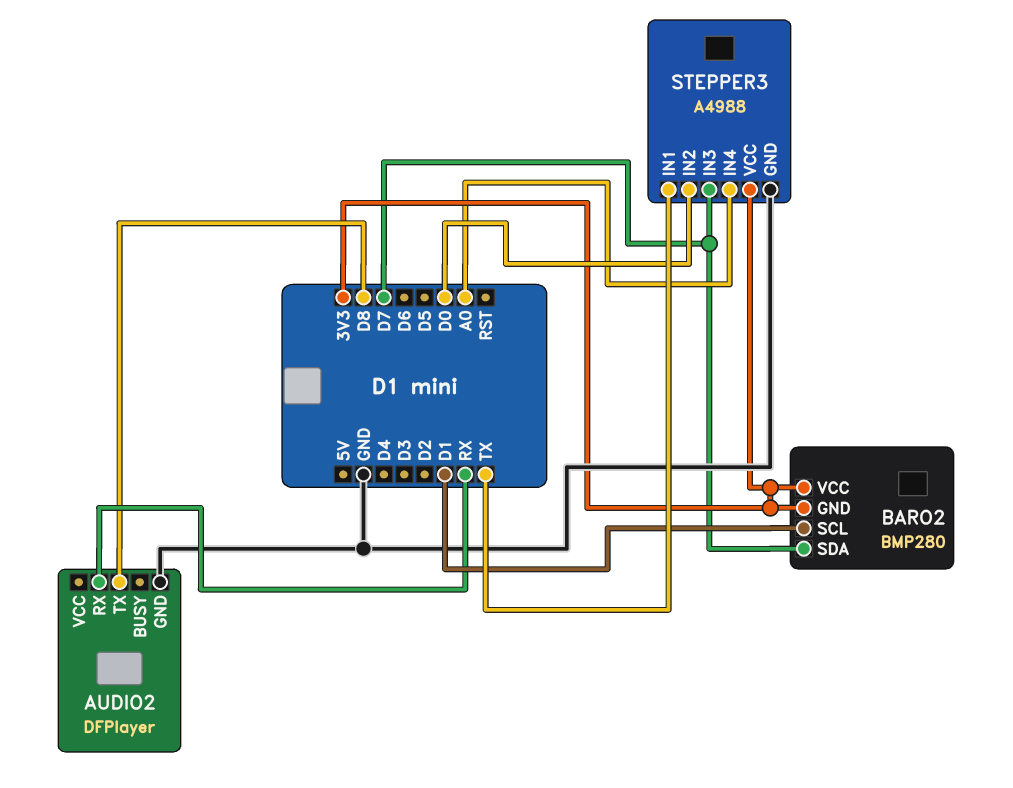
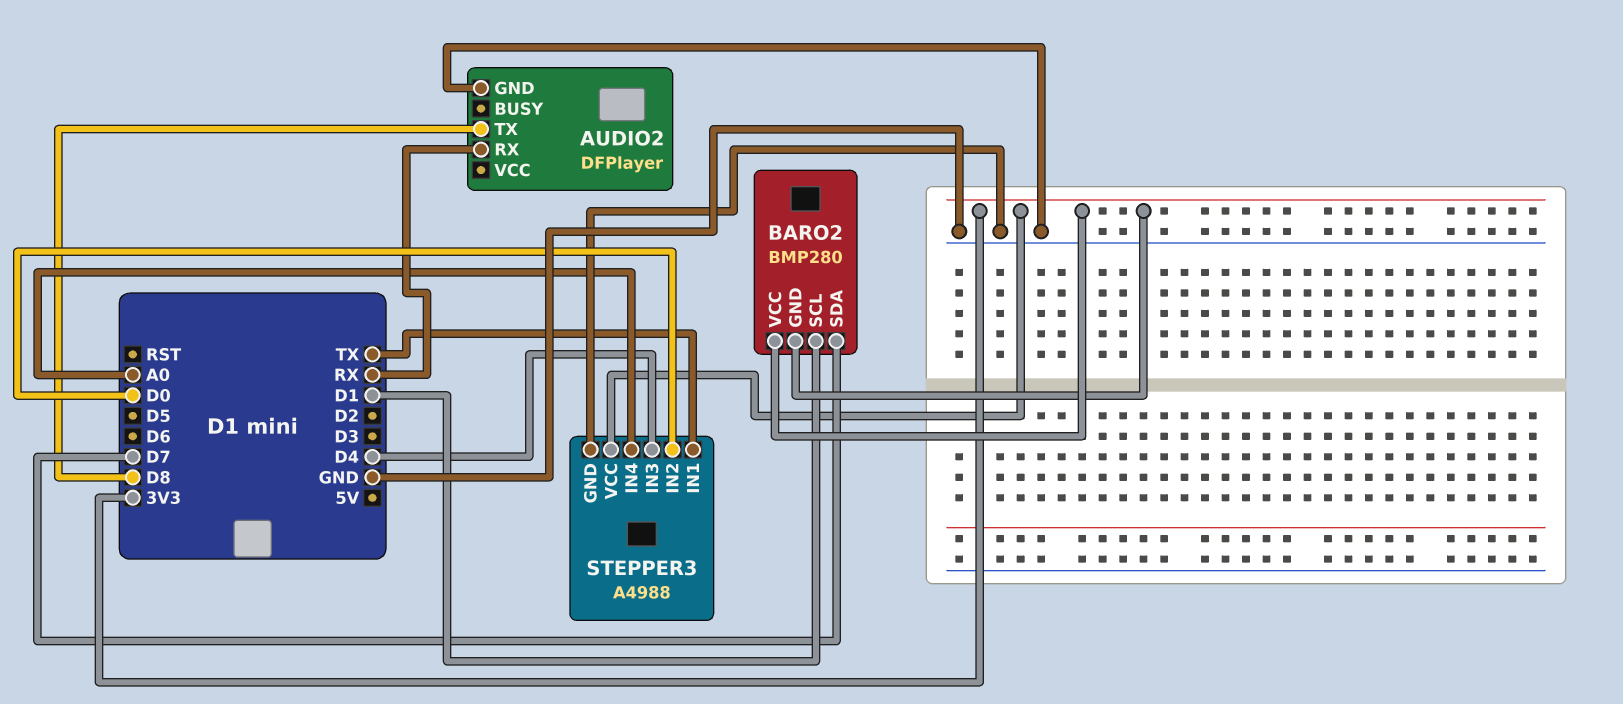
STEPPER3 pin IN3: D7 -> D4

